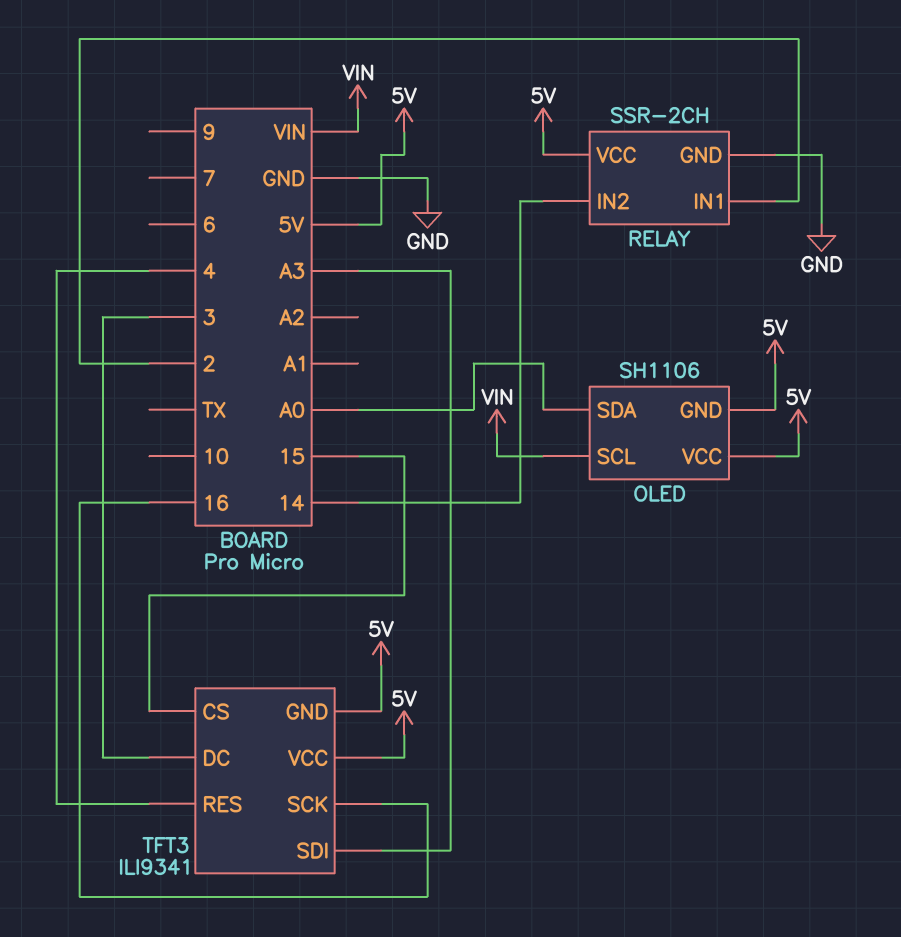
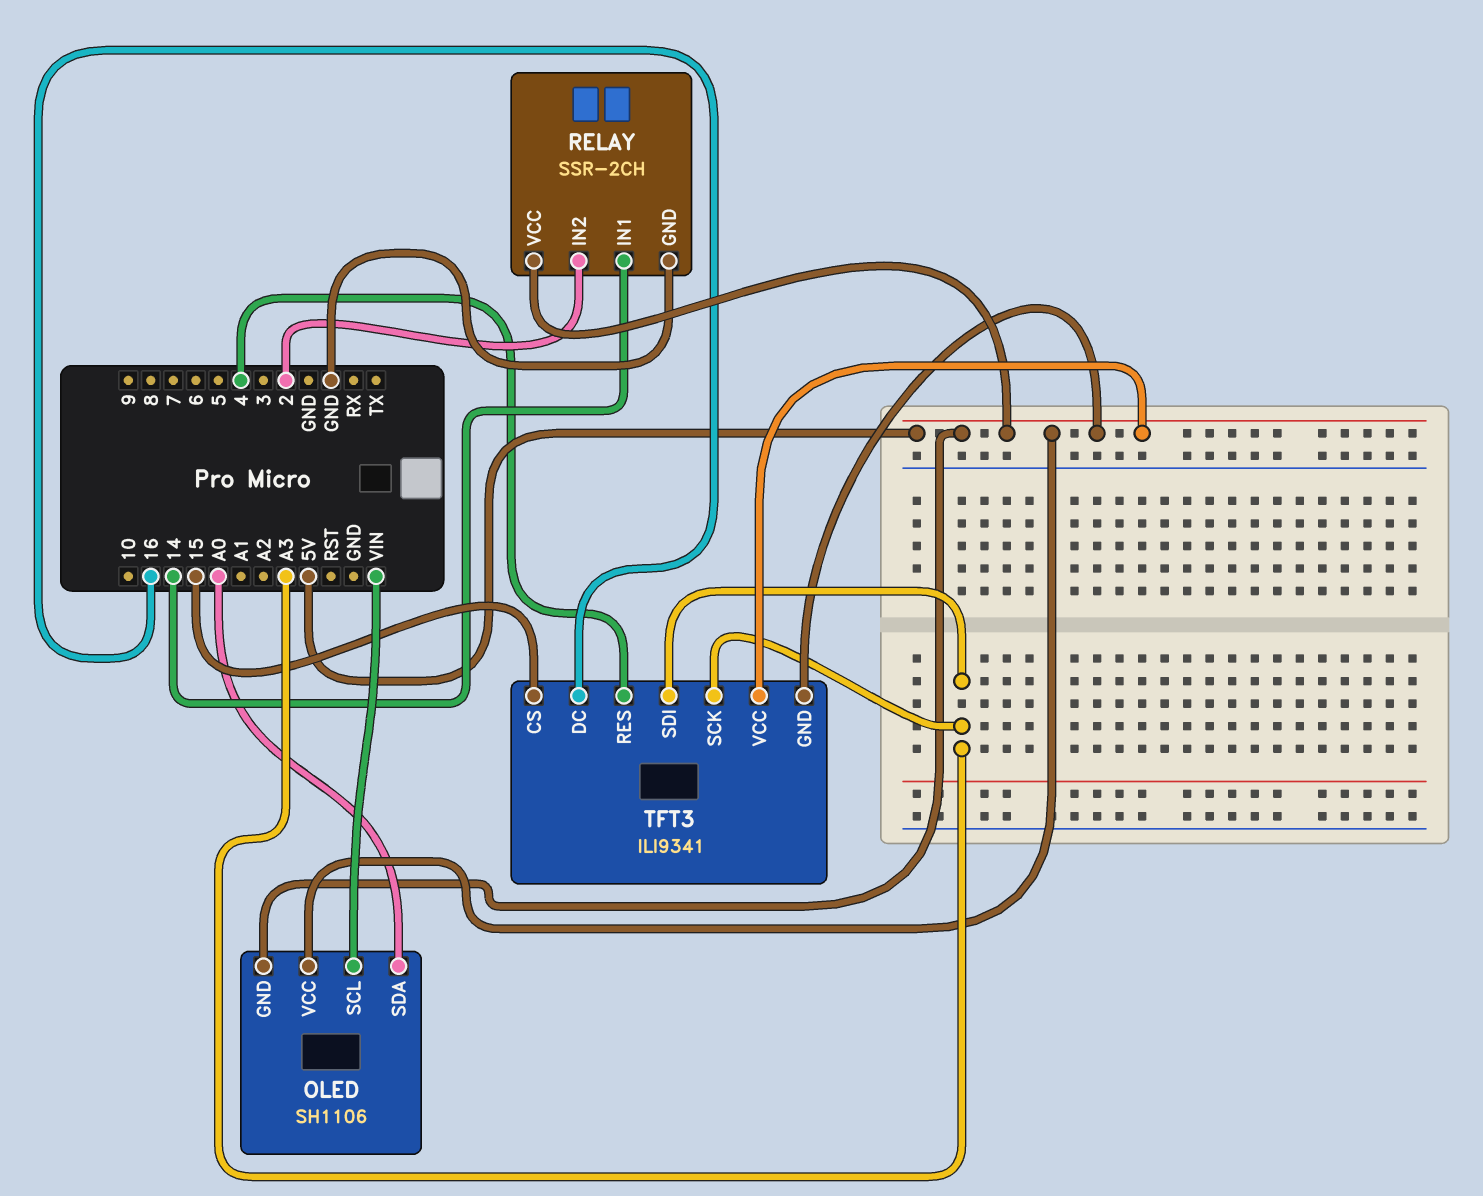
RELAY pin IN1: 2 -> 14
RELAY pin IN2: 14 -> 2
TFT3 pin DC: 3 -> 16
TFT3 pin SCK: 16 -> A3

